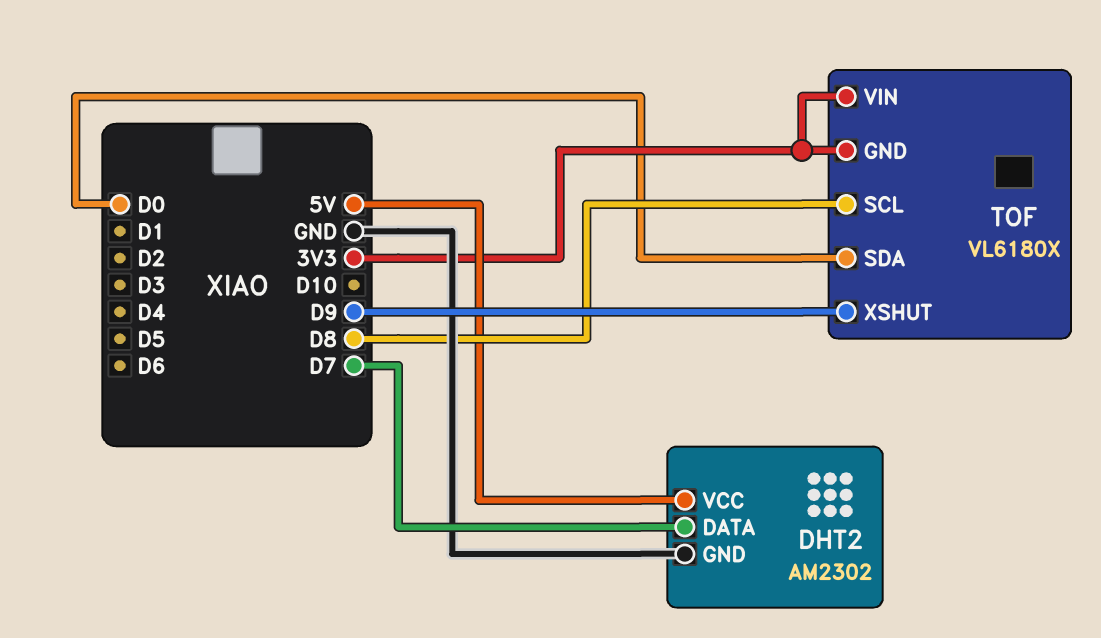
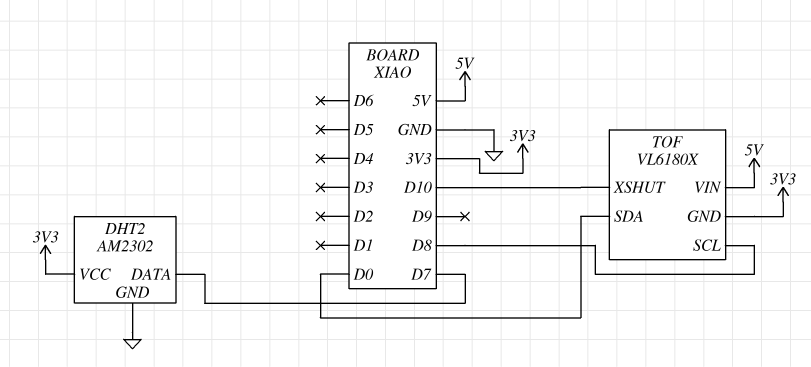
DHT2 pin VCC: 5V -> 3V3
TOF pin VIN: 3V3 -> 5V
TOF pin XSHUT: D9 -> D10

